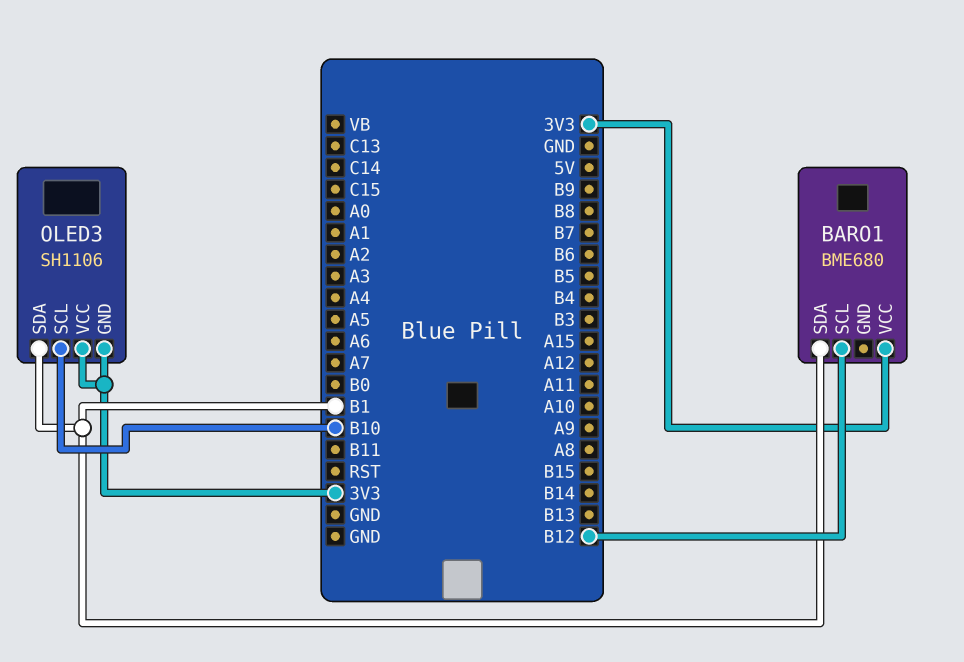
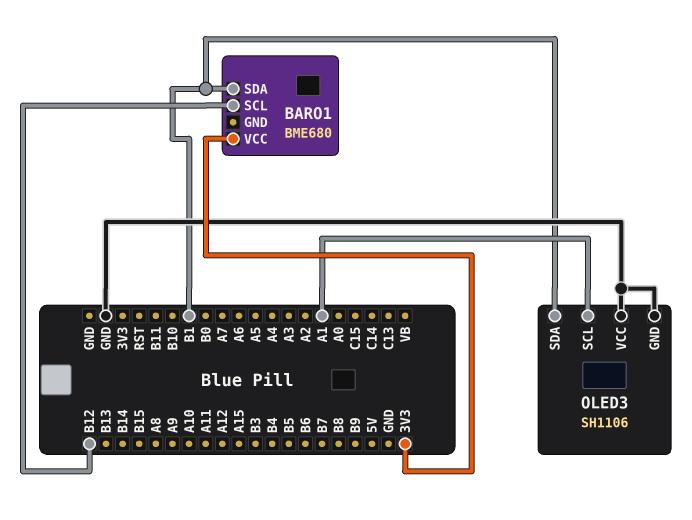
OLED3 pin GND: 3V3 -> GND
OLED3 pin SCL: B10 -> A1
OLED3 pin VCC: 3V3 -> GND

